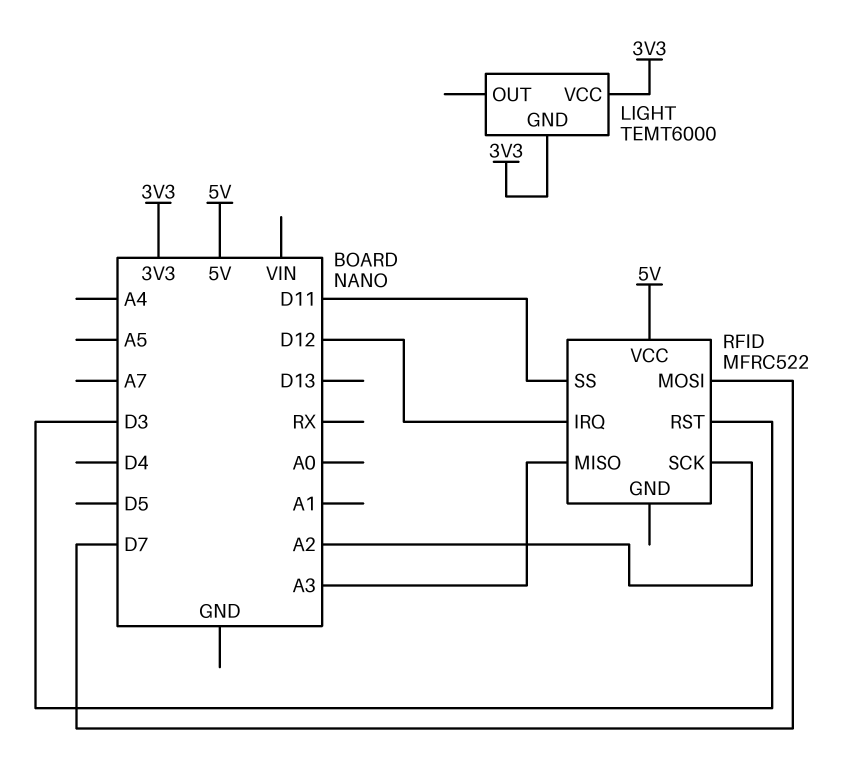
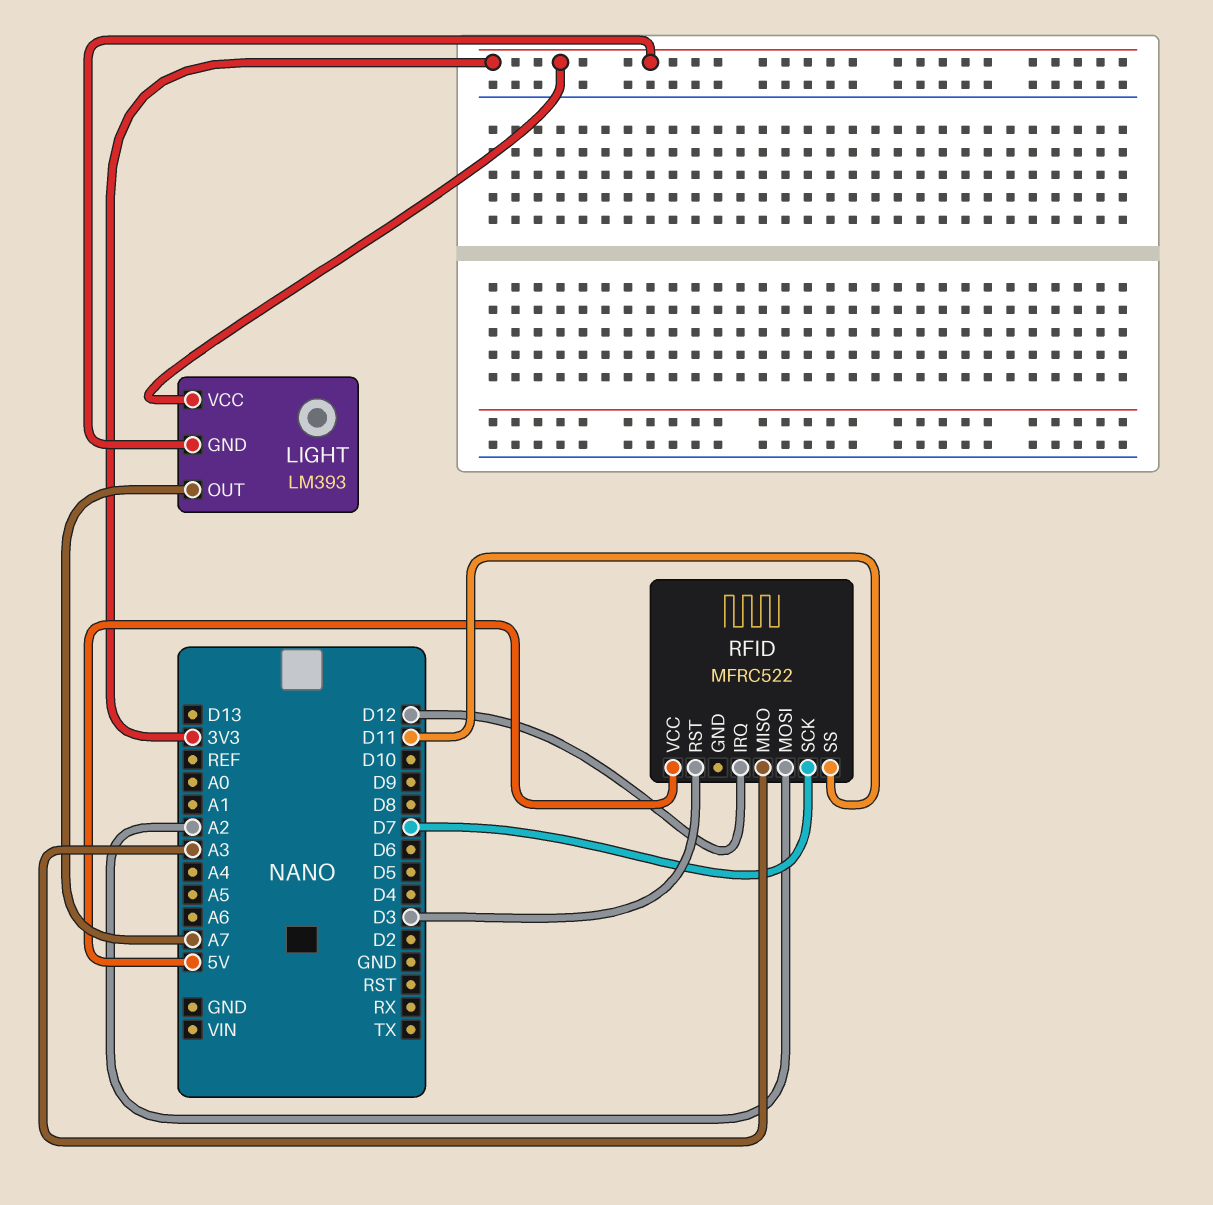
LIGHT: TEMT6000 -> LM393
LIGHT pin OUT: none -> A7
RFID pin MOSI: D7 -> A2
RFID pin SCK: A2 -> D7

